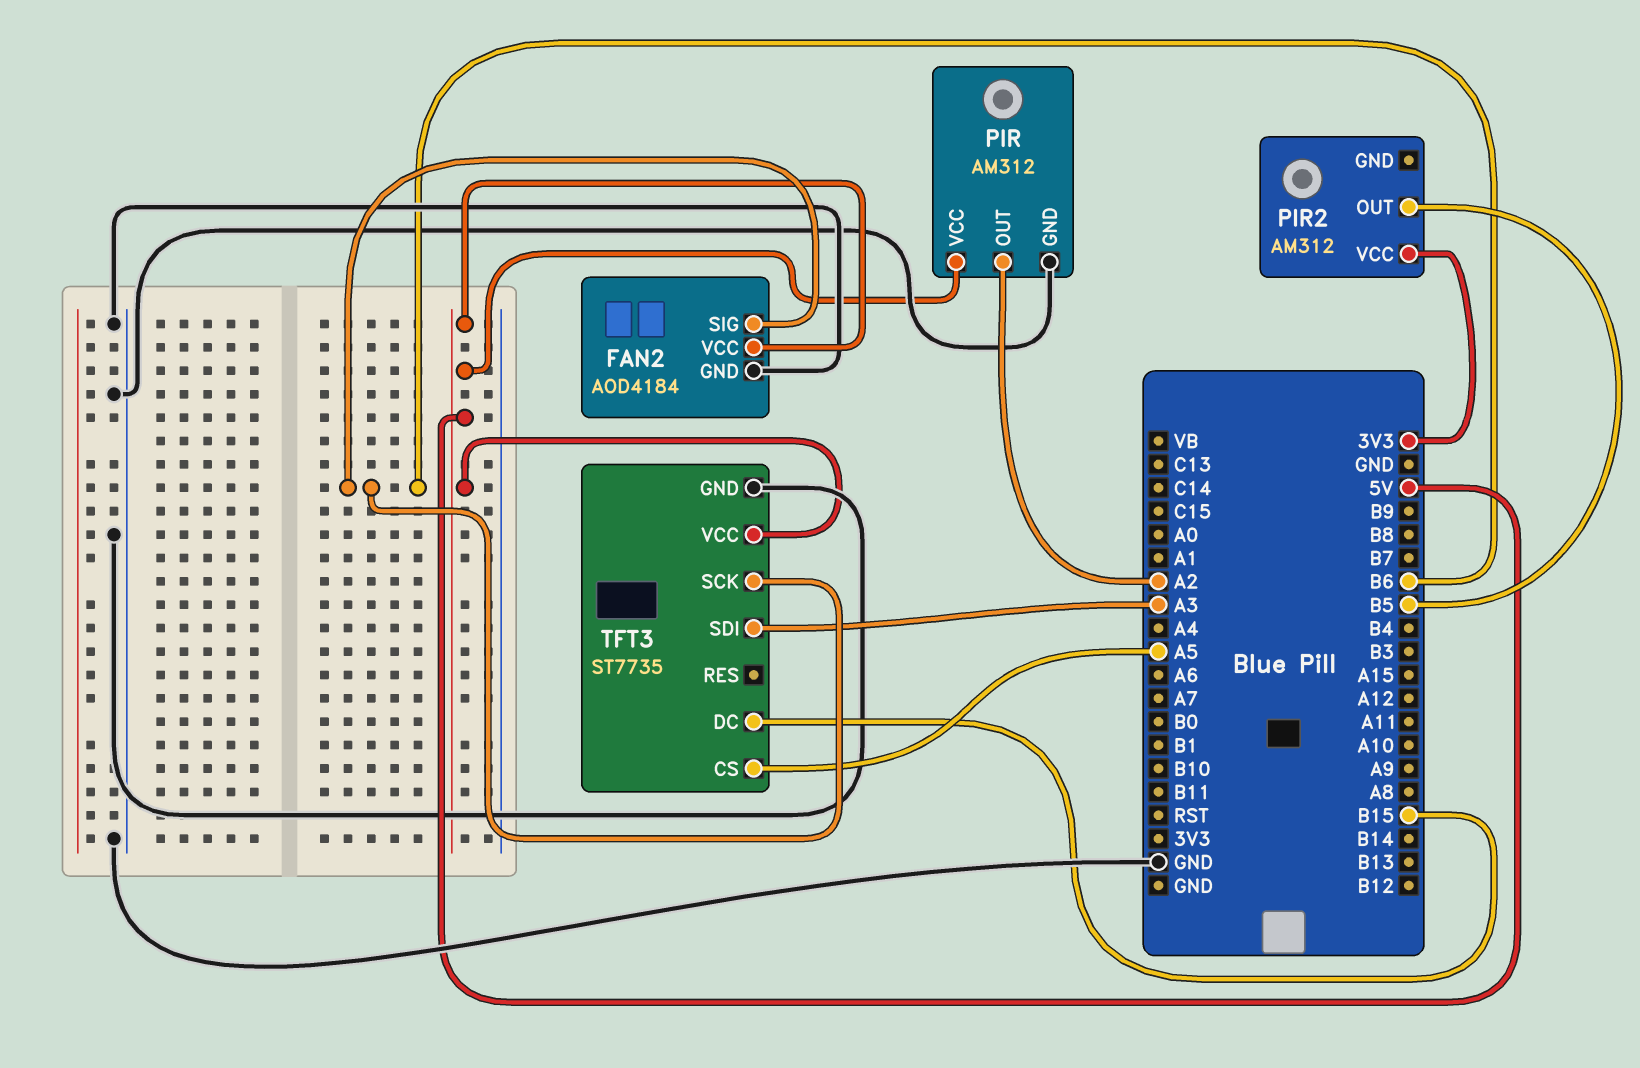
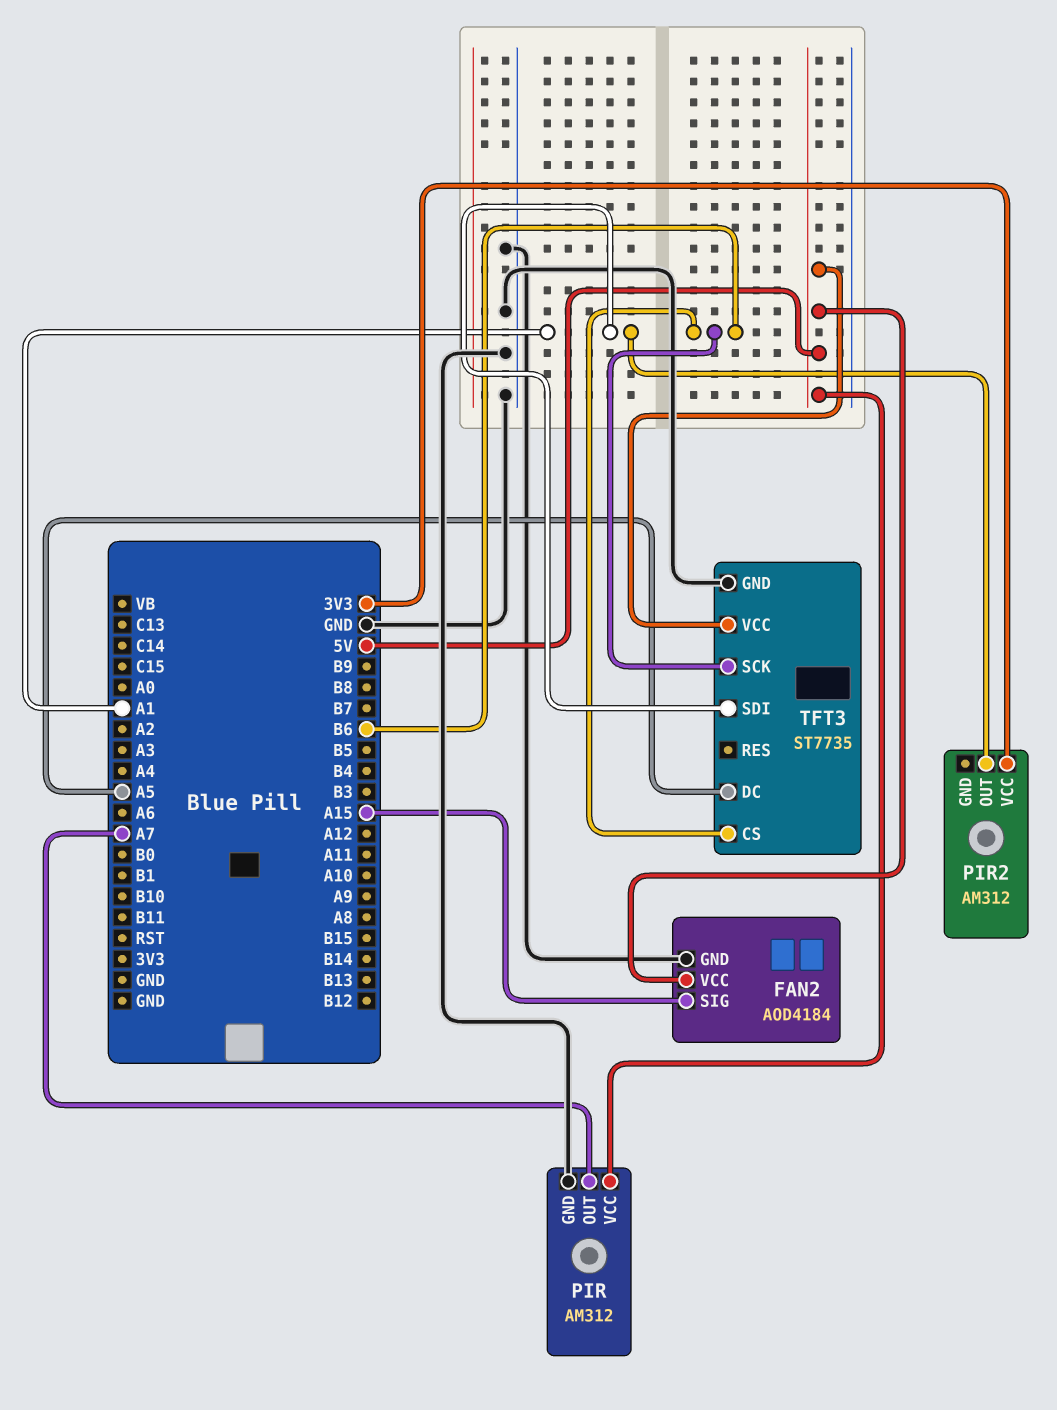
FAN2 pin SIG: B6 -> A15
PIR pin OUT: A2 -> A7
PIR2 pin OUT: B5 -> A1
TFT3 pin CS: A5 -> B6
TFT3 pin DC: B15 -> A5
TFT3 pin SDI: A3 -> A1

